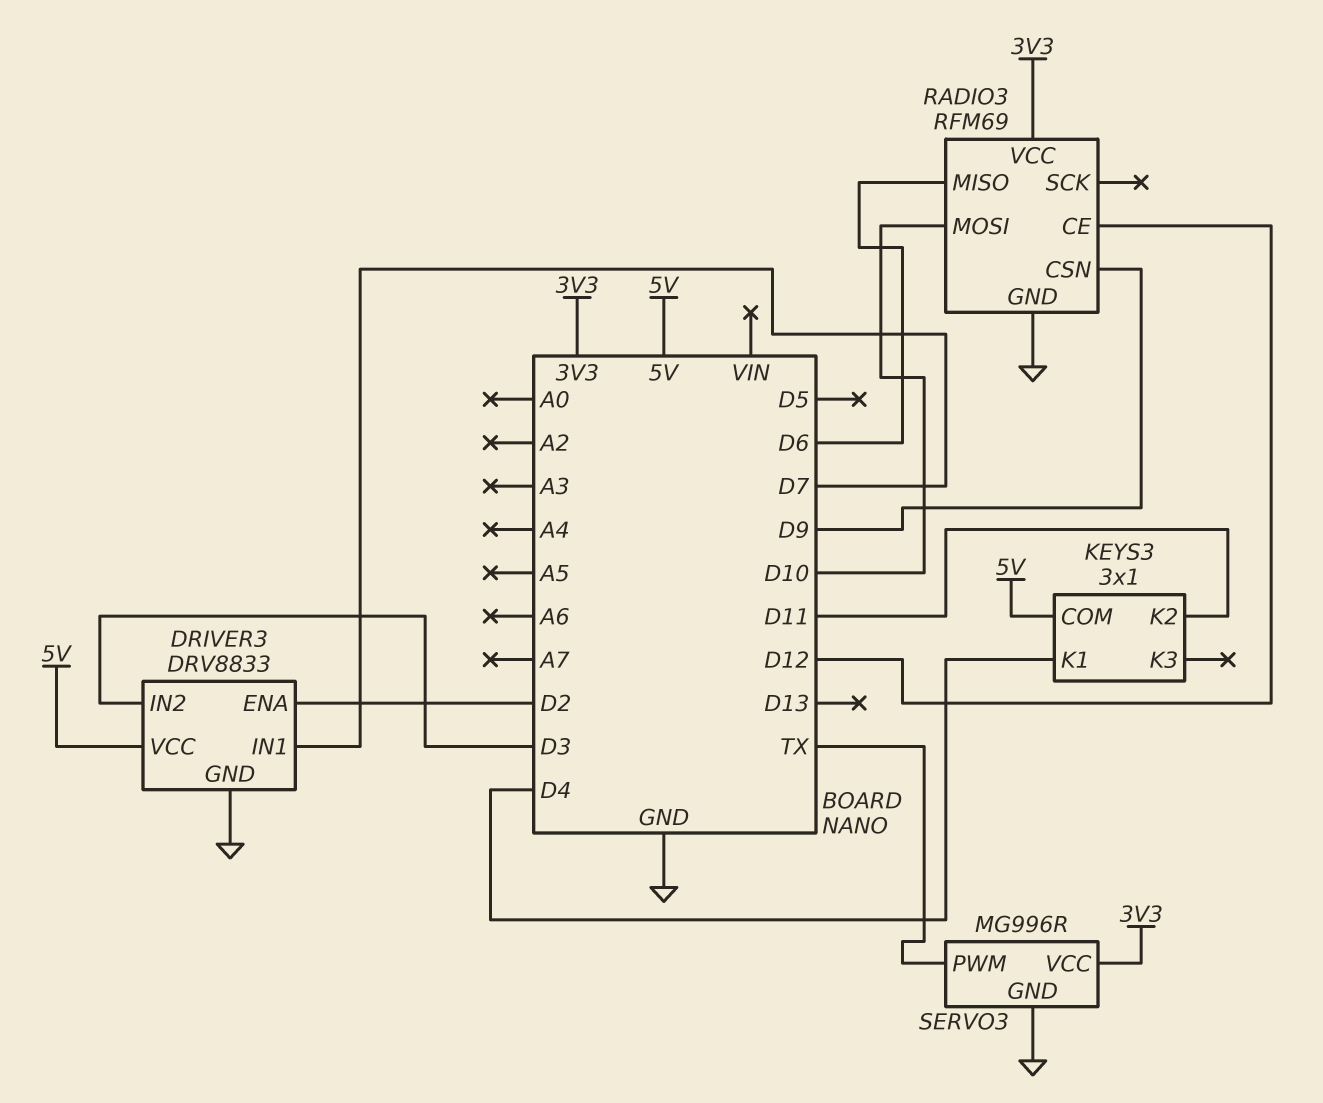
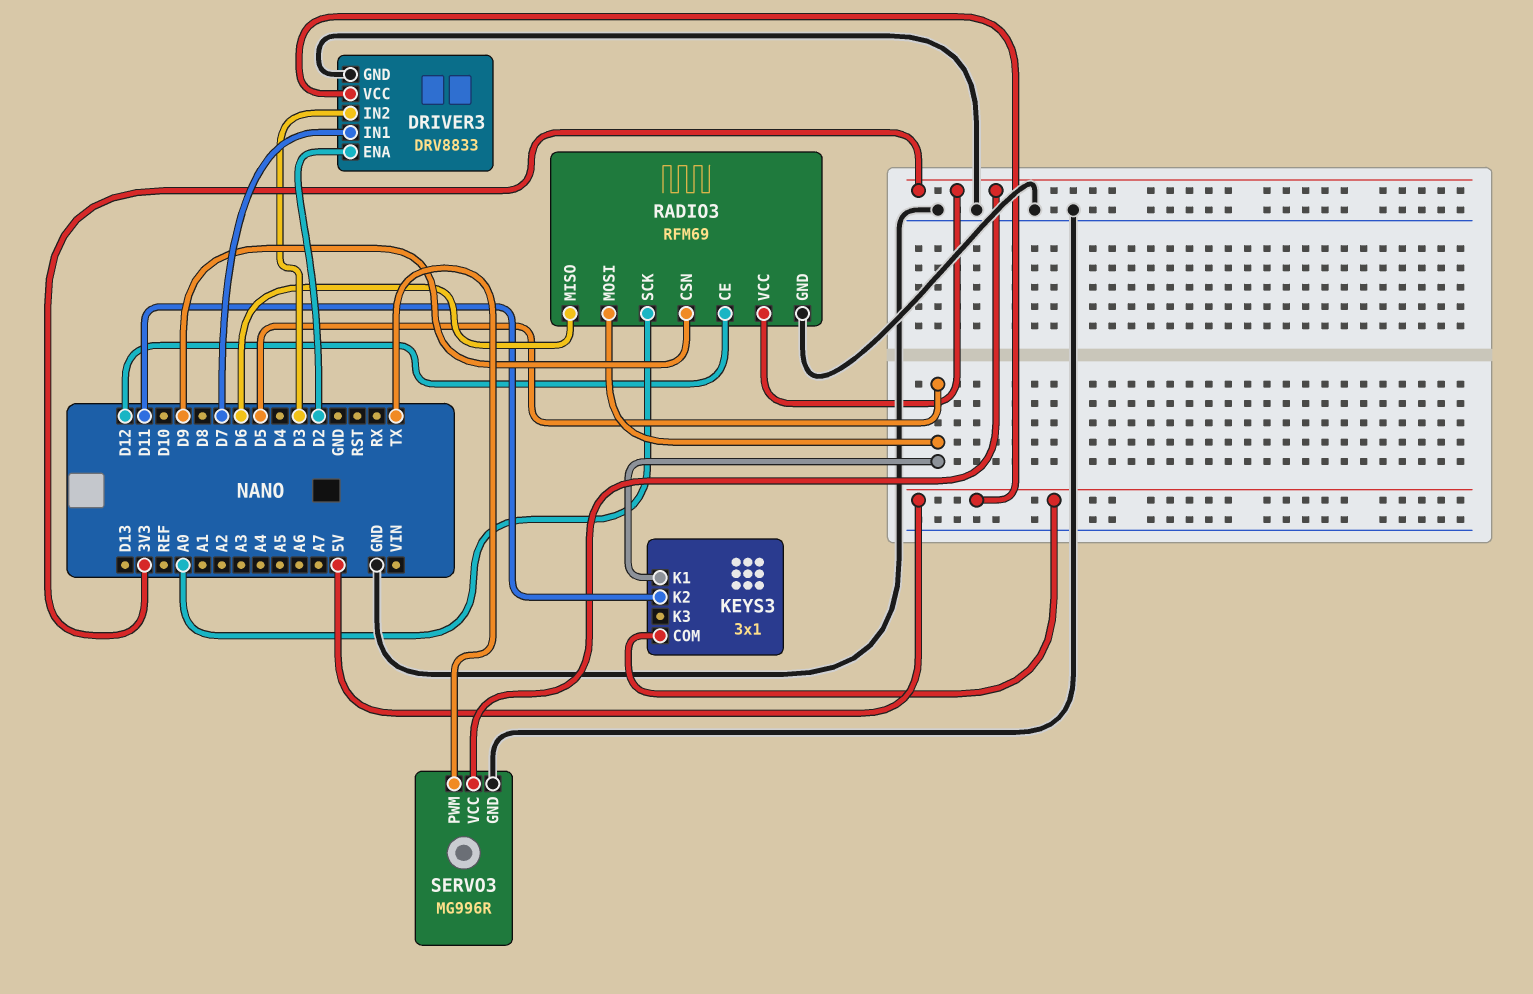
KEYS3 pin K1: D4 -> D5
RADIO3 pin MOSI: D10 -> D5
RADIO3 pin SCK: none -> A0

